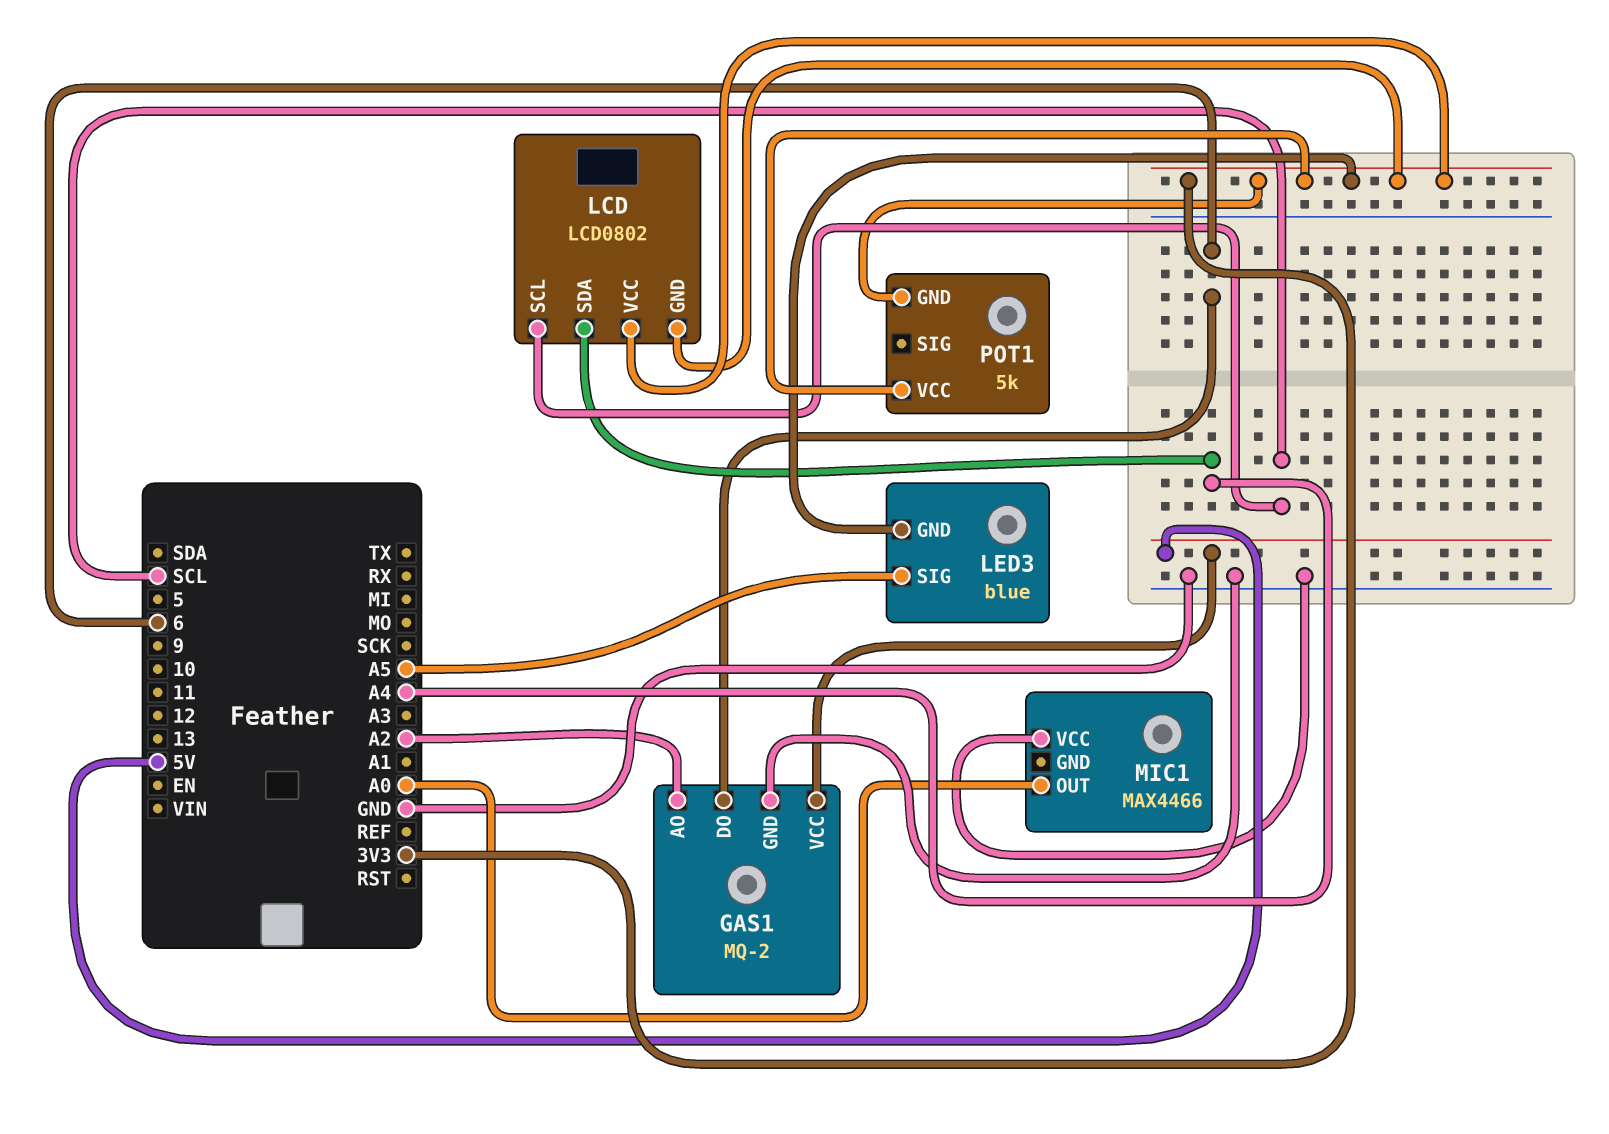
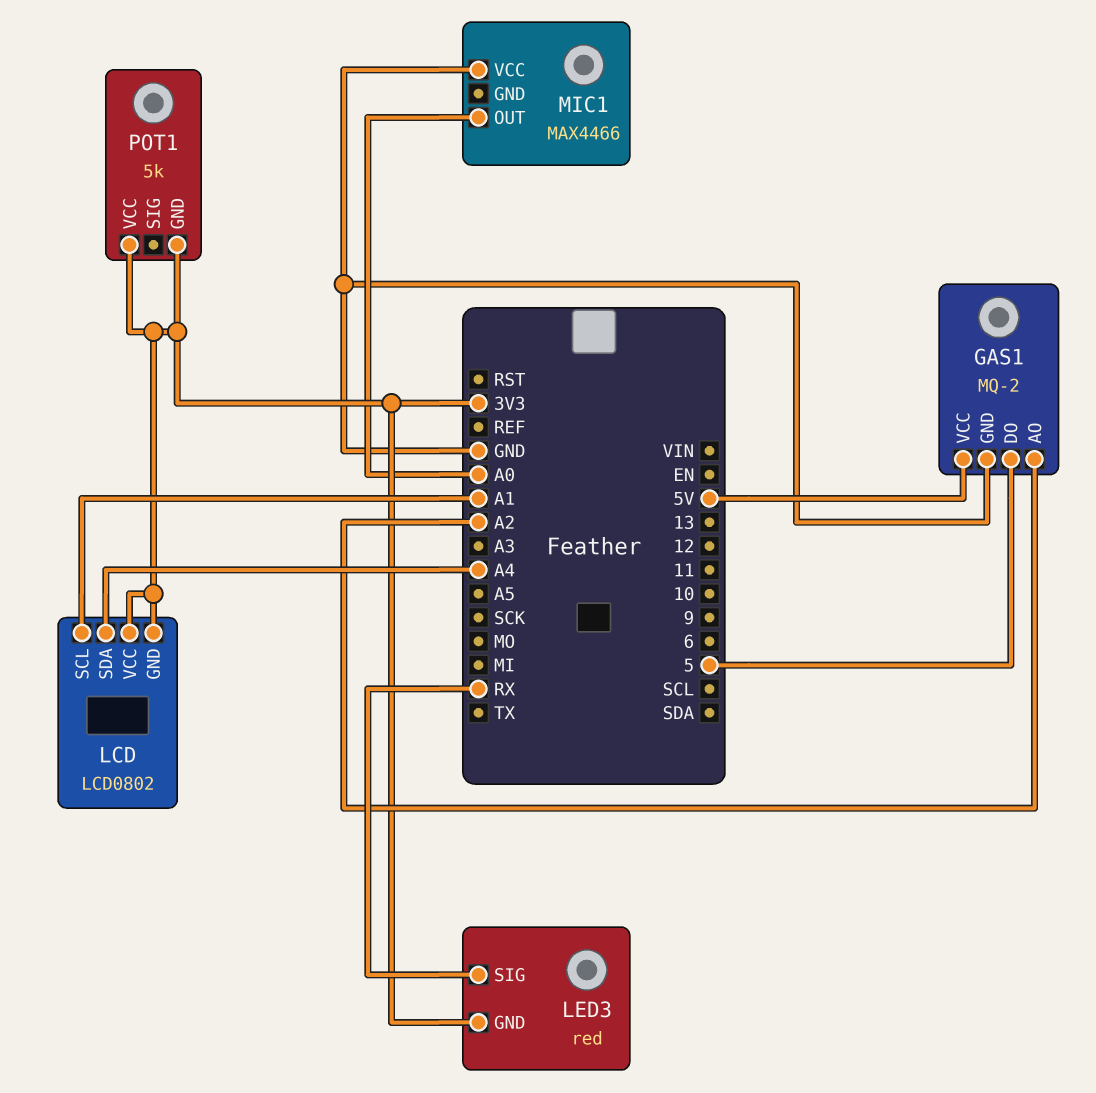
GAS1 pin DO: 6 -> 5
LCD pin SCL: SCL -> A1
LED3: blue -> red
LED3 pin SIG: A5 -> RX

